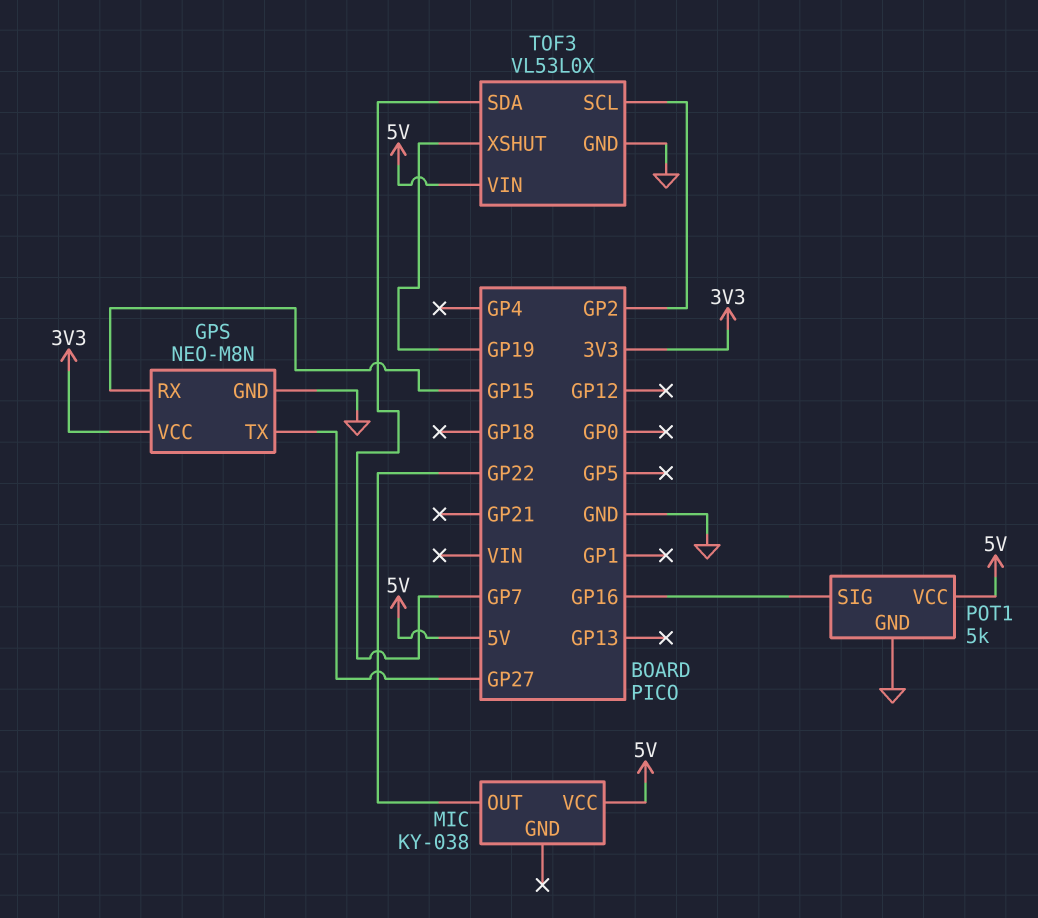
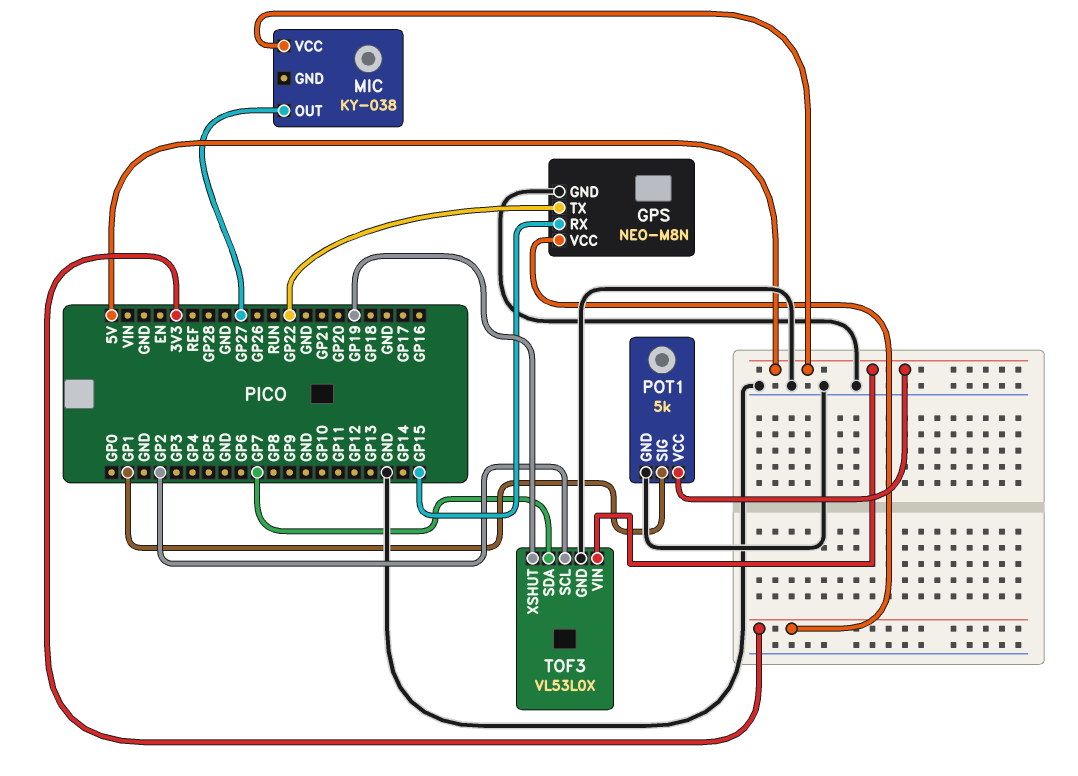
GPS pin TX: GP27 -> GP22
MIC pin OUT: GP22 -> GP27
POT1 pin SIG: GP16 -> GP1

